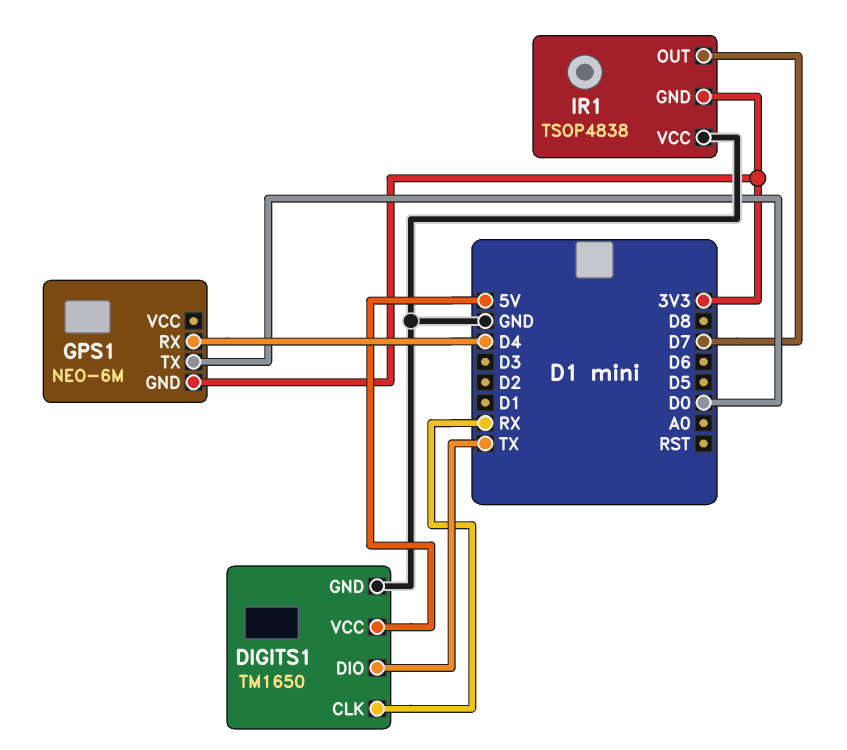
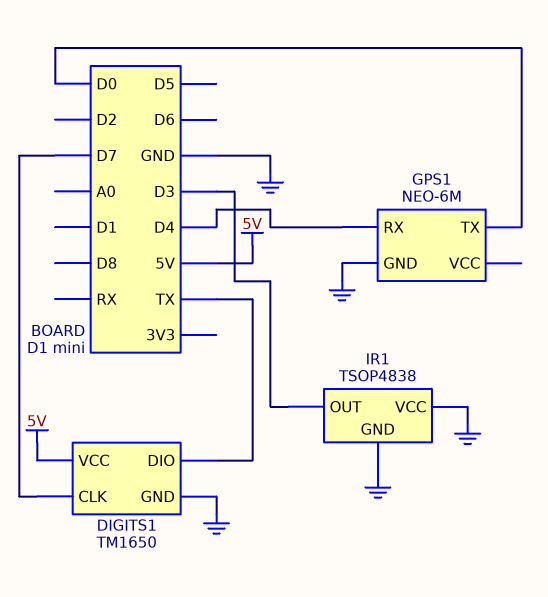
DIGITS1 pin CLK: RX -> D7
GPS1 pin GND: 3V3 -> GND
IR1 pin GND: 3V3 -> GND
IR1 pin OUT: D7 -> D3

